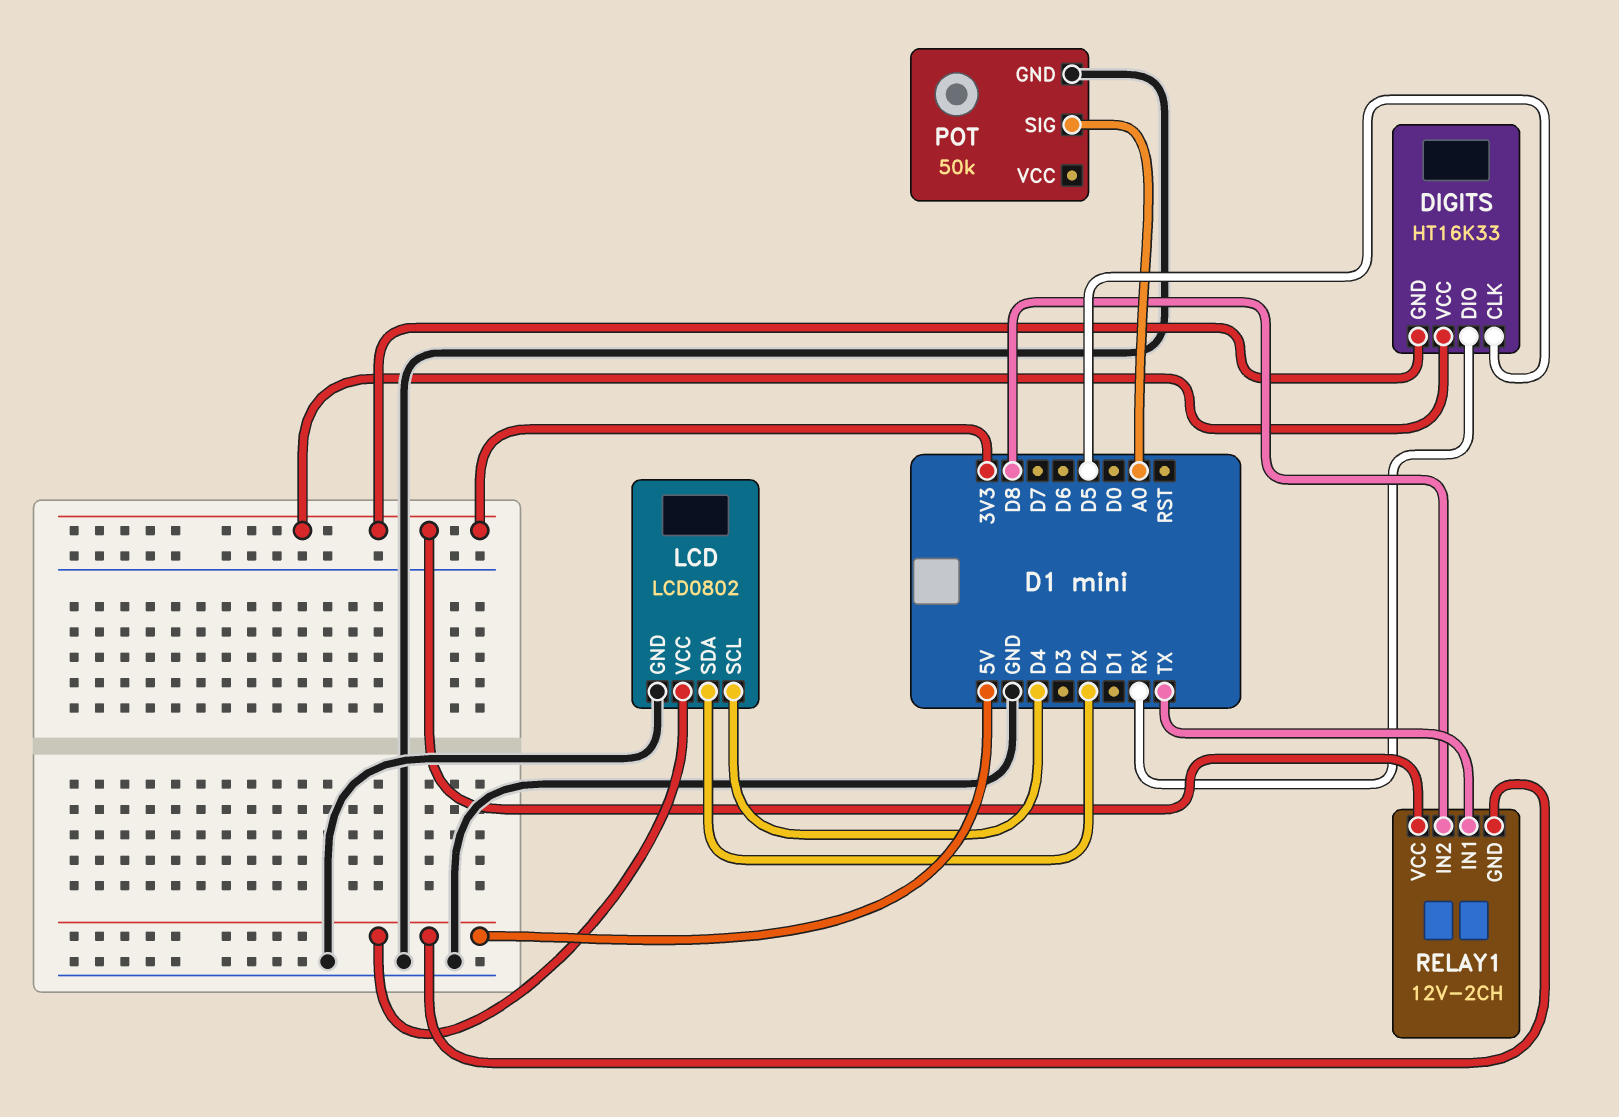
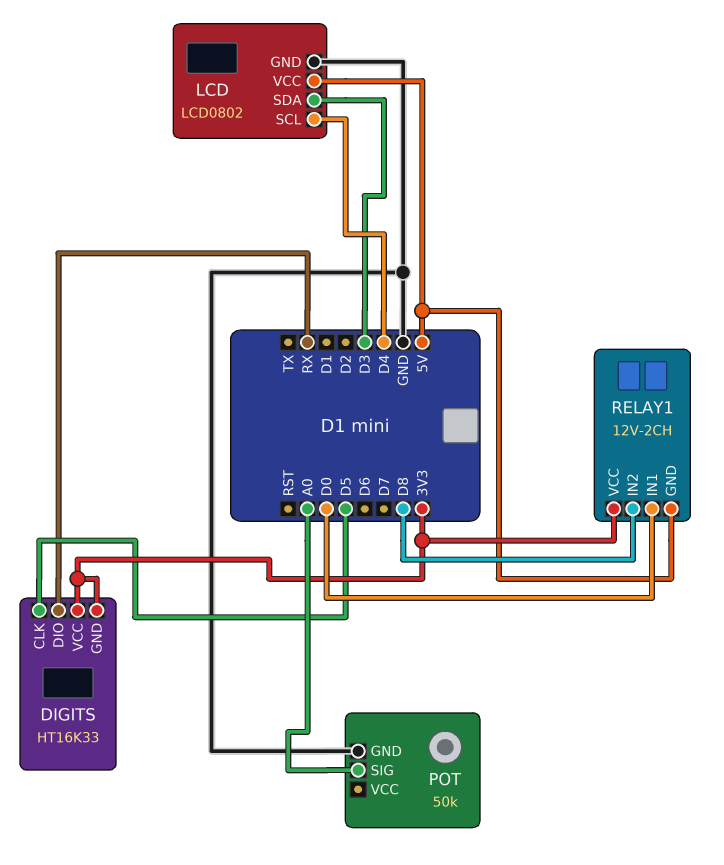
LCD pin SDA: D2 -> D3
RELAY1 pin IN1: TX -> D0

